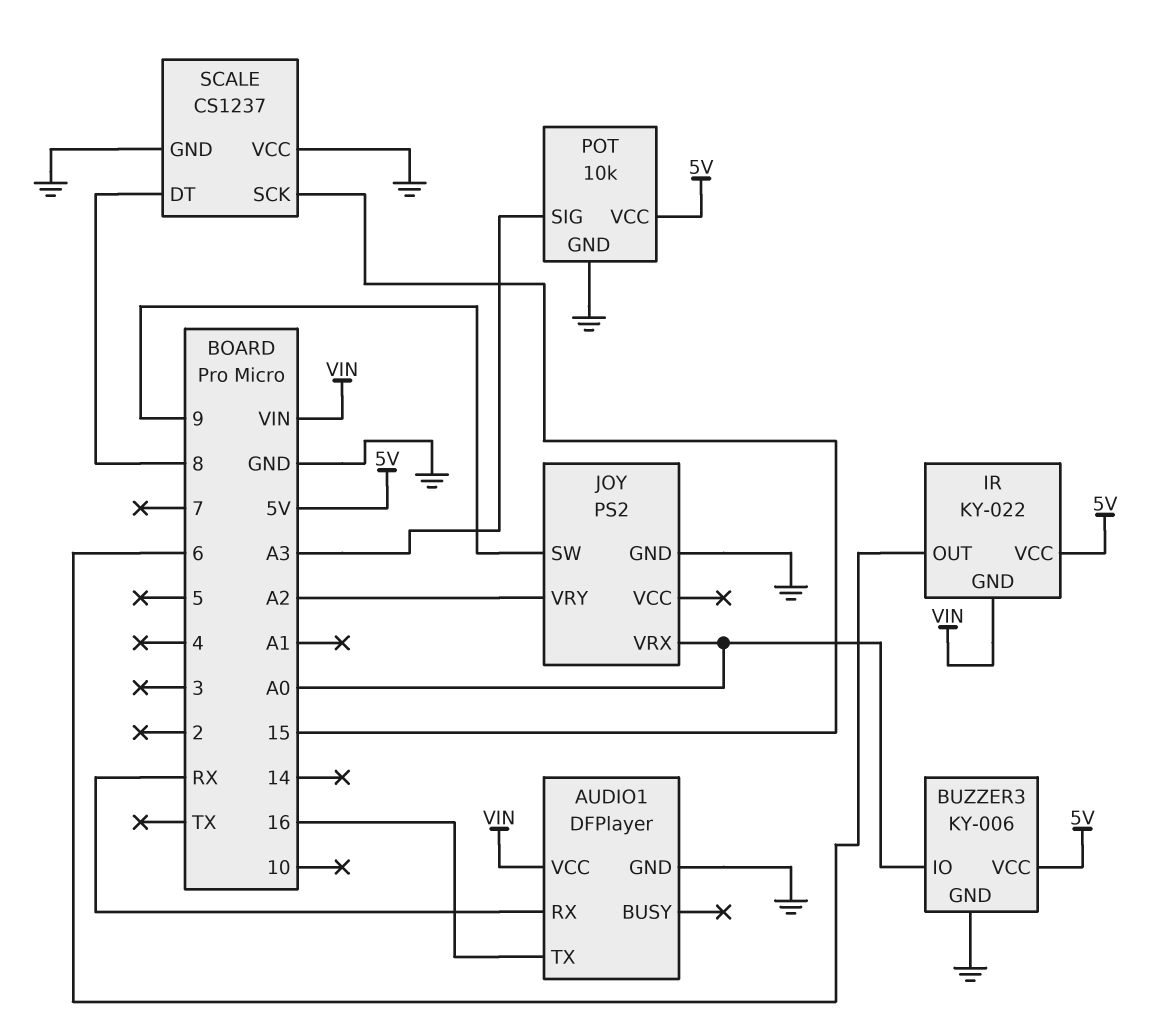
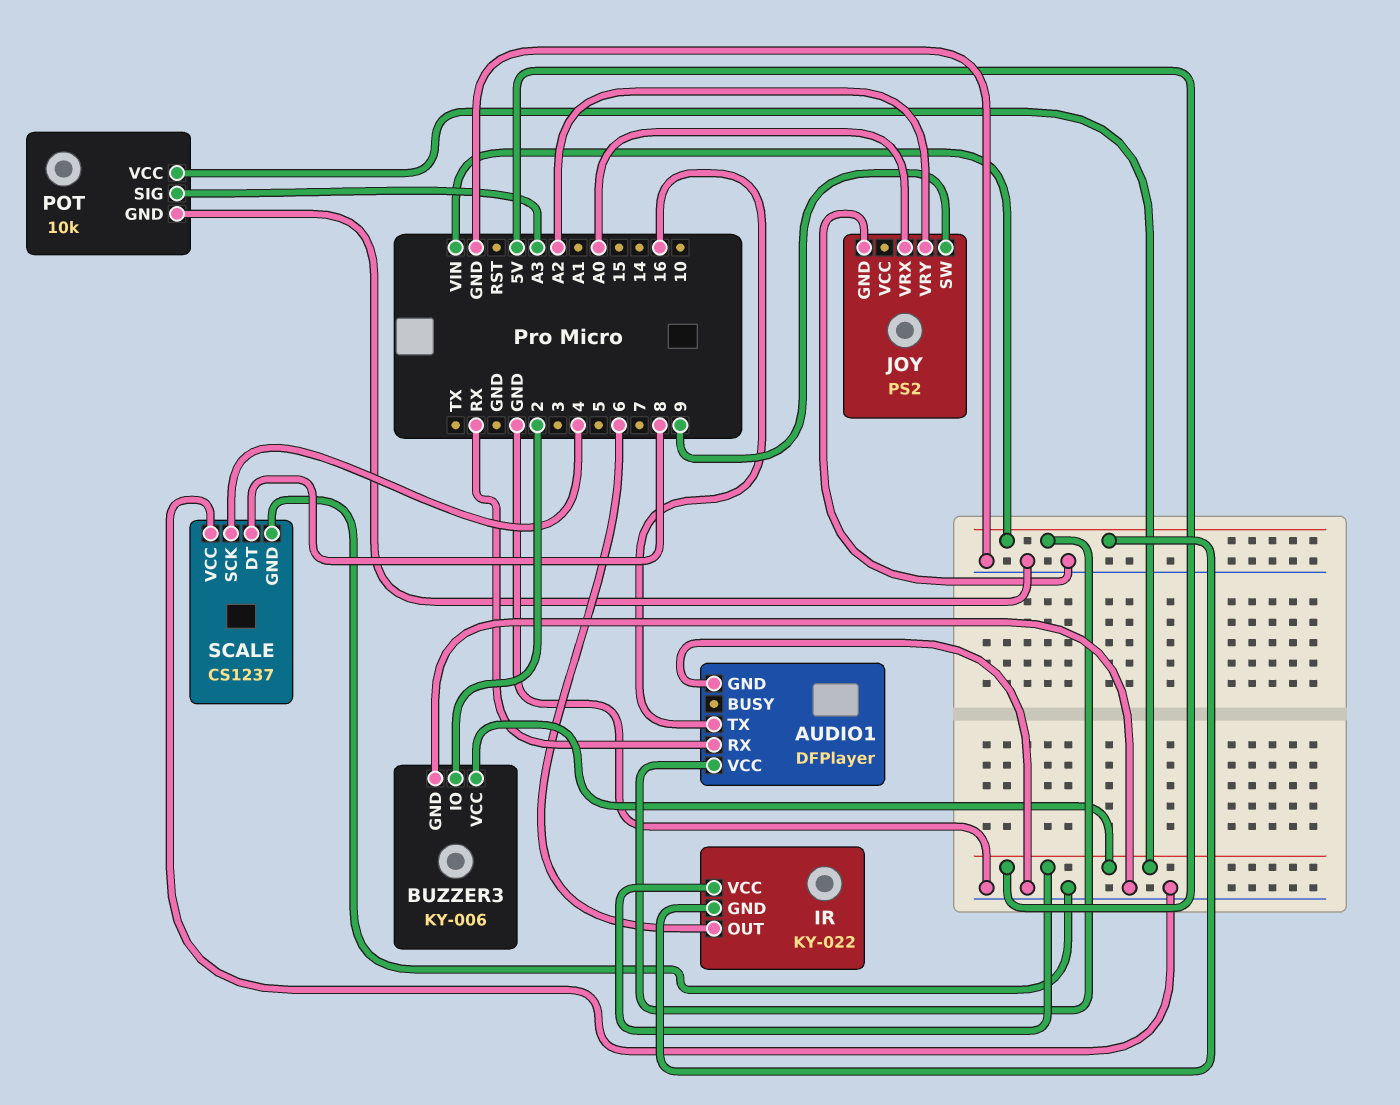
BUZZER3 pin IO: A0 -> 2
SCALE pin SCK: 15 -> 4

